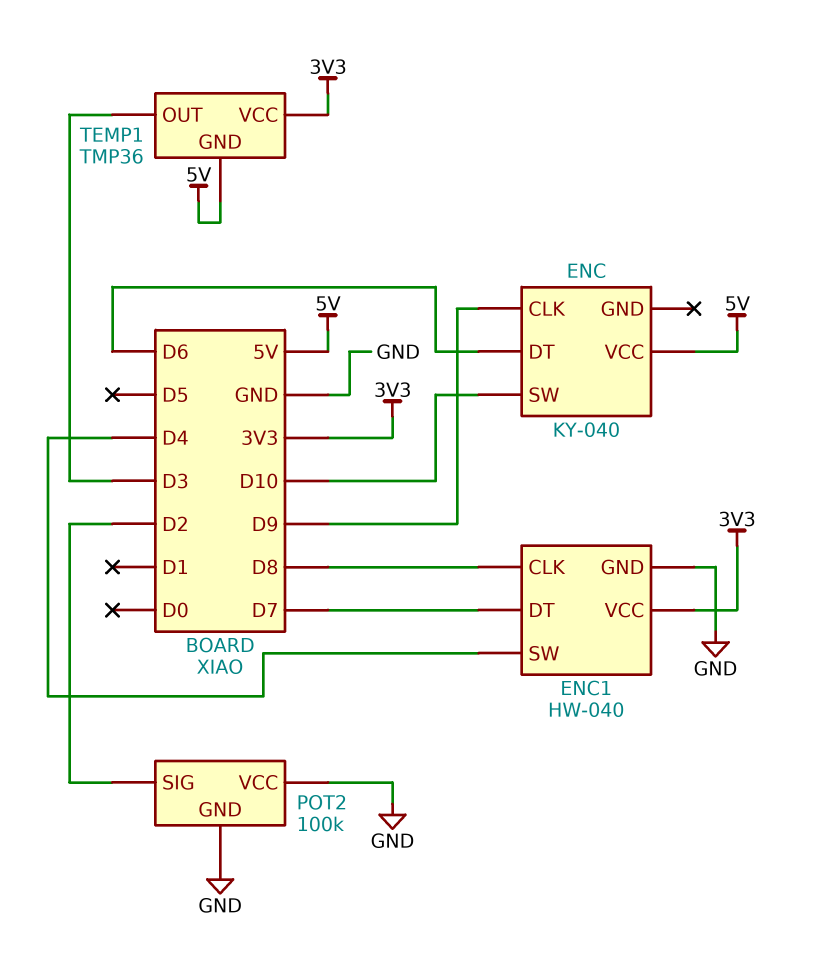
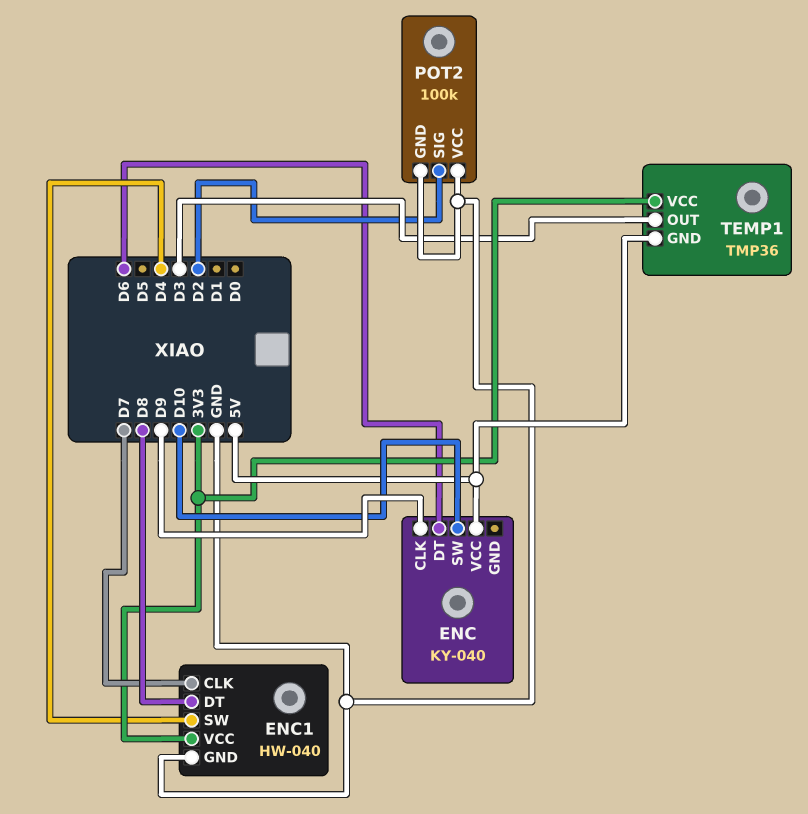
ENC1 pin CLK: D8 -> D7
ENC1 pin DT: D7 -> D8

